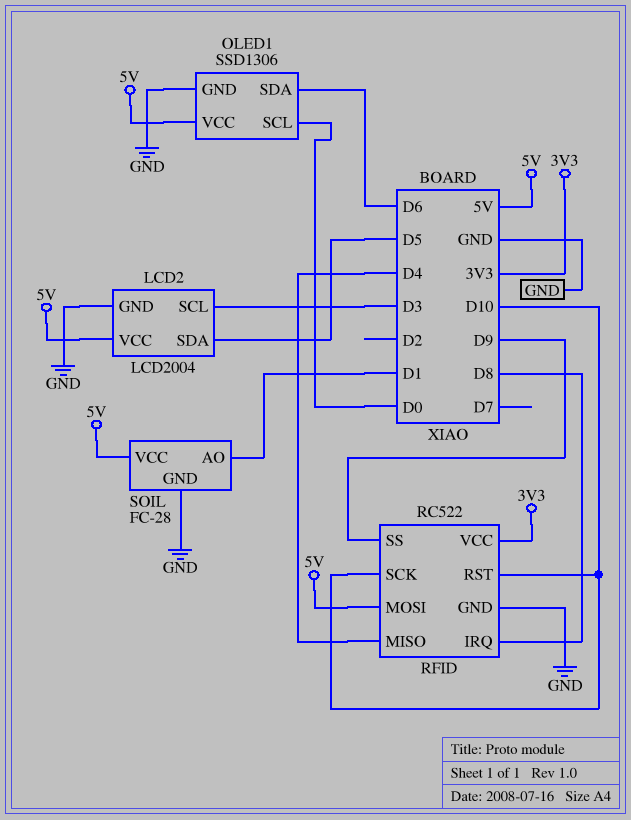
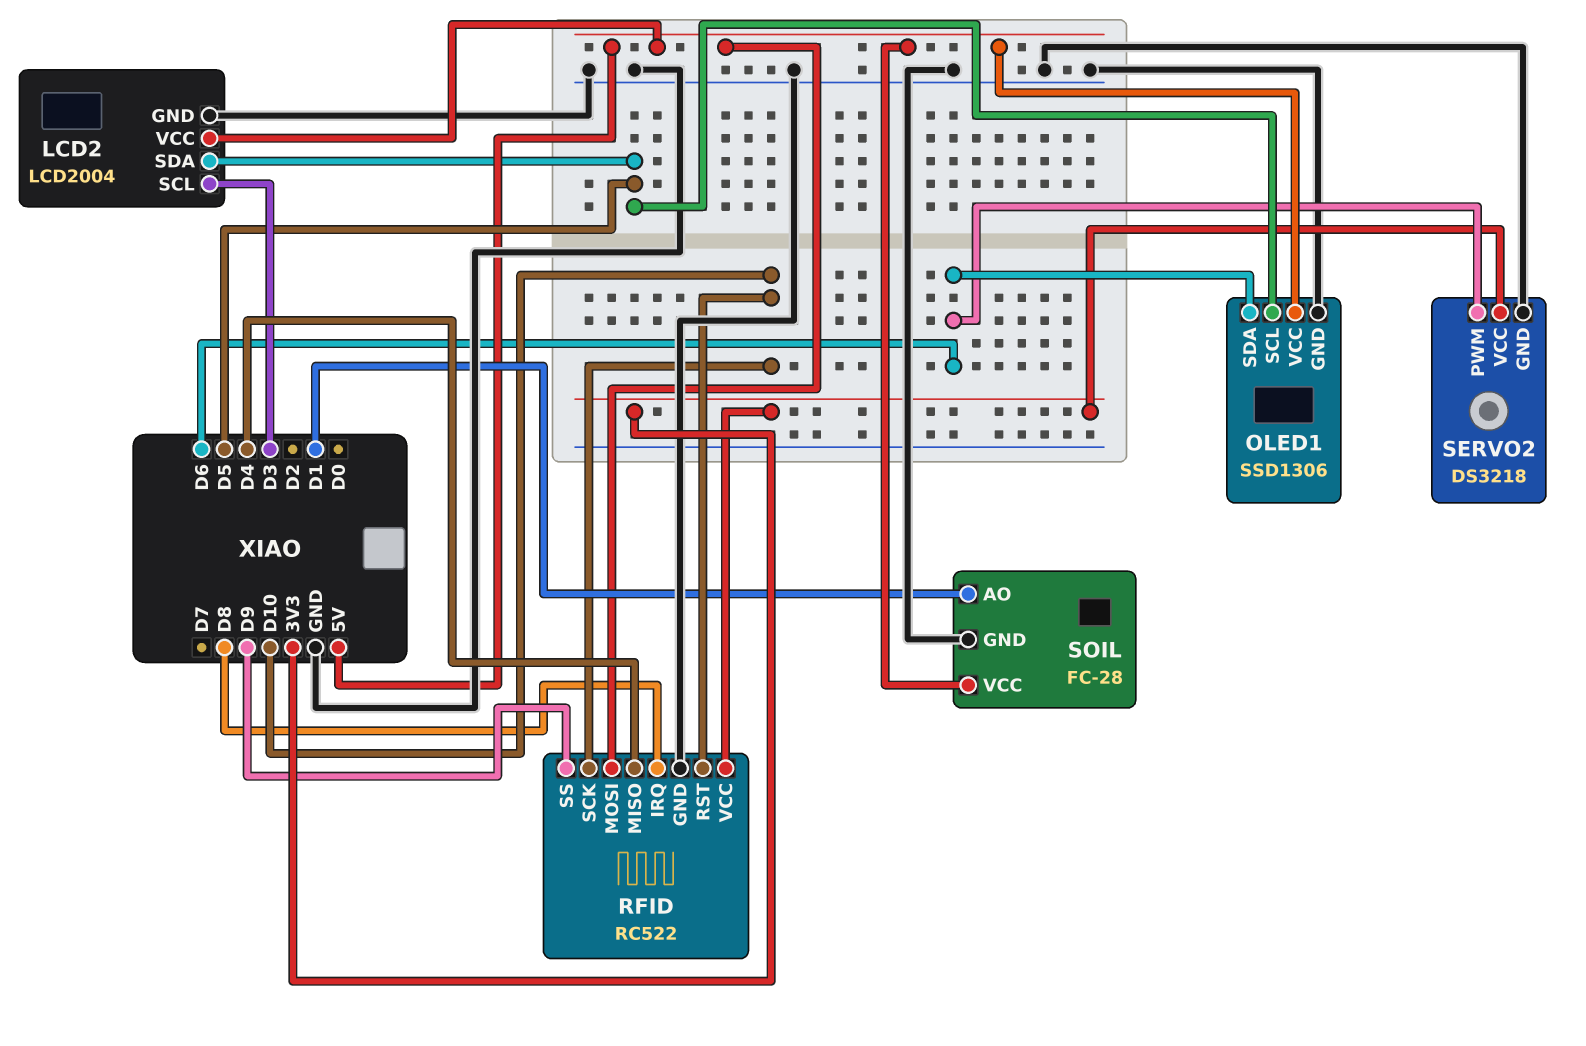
OLED1 pin SCL: D0 -> D5
SERVO2: none -> DS3218
SERVO2 pin GND: none -> GND
SERVO2 pin PWM: none -> D6
SERVO2 pin VCC: none -> 3V3

